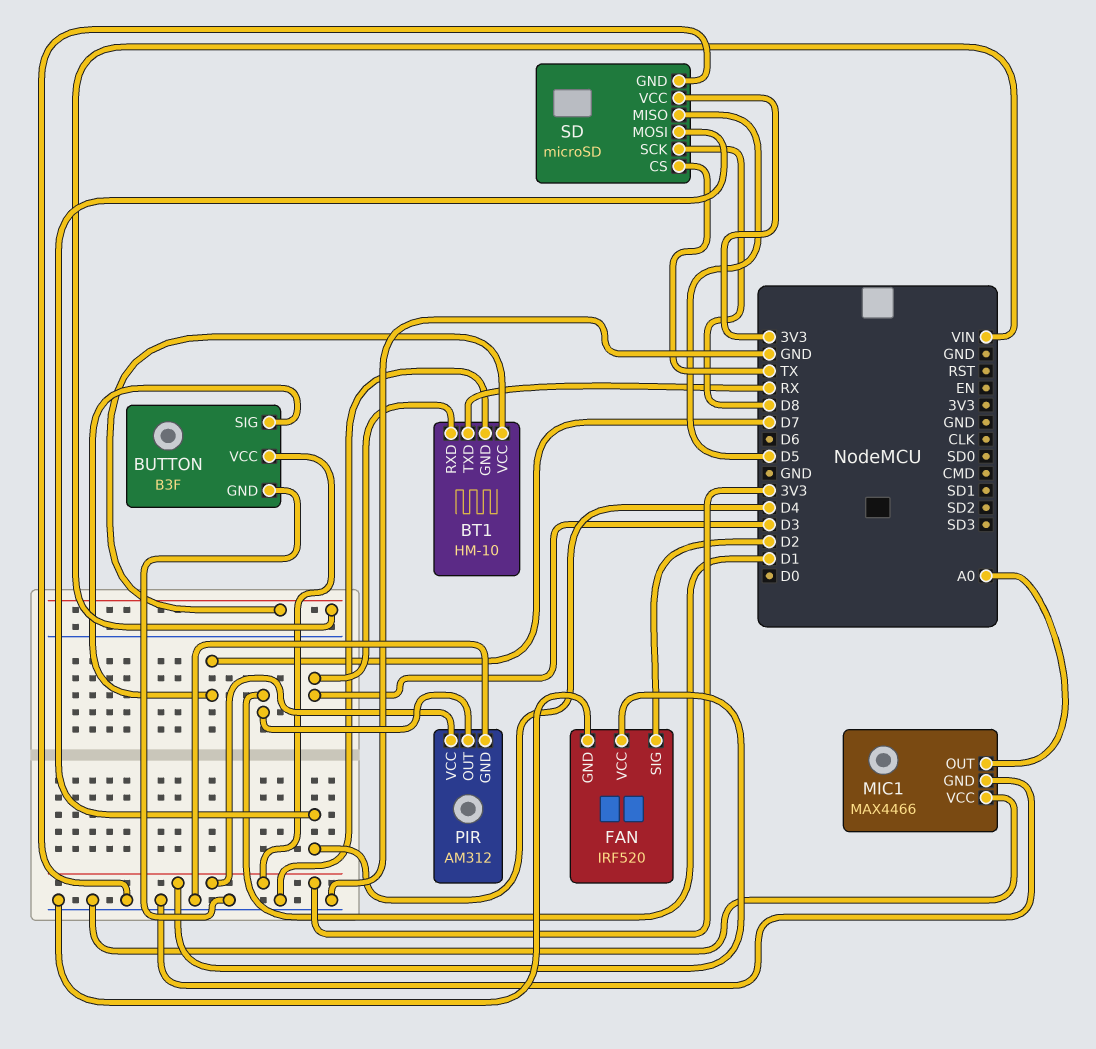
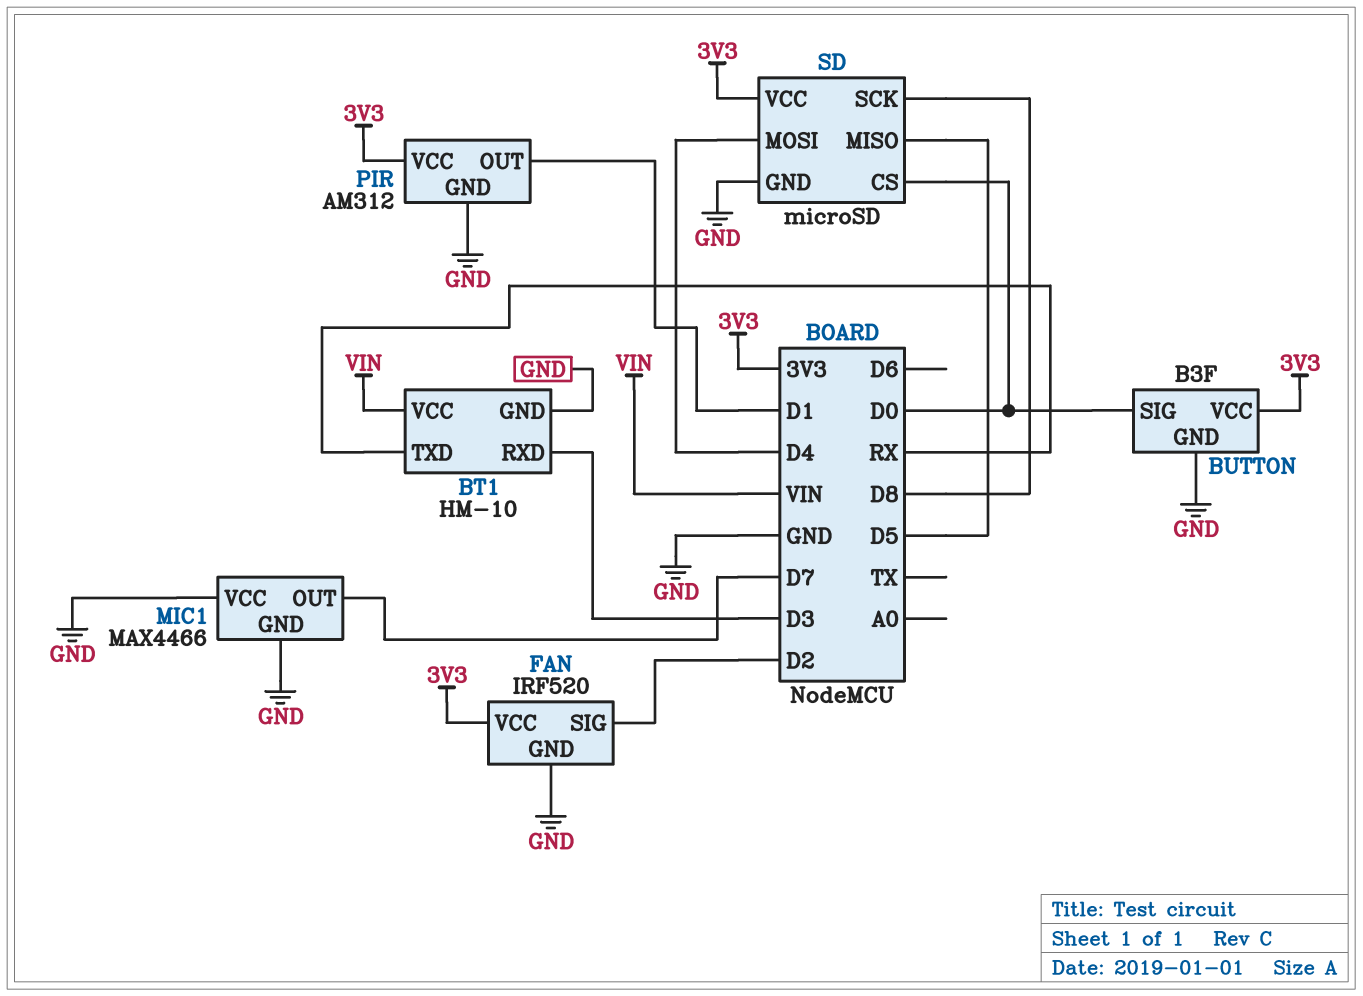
BUTTON pin SIG: D7 -> D0
MIC1 pin OUT: A0 -> D7
SD pin CS: TX -> D0

